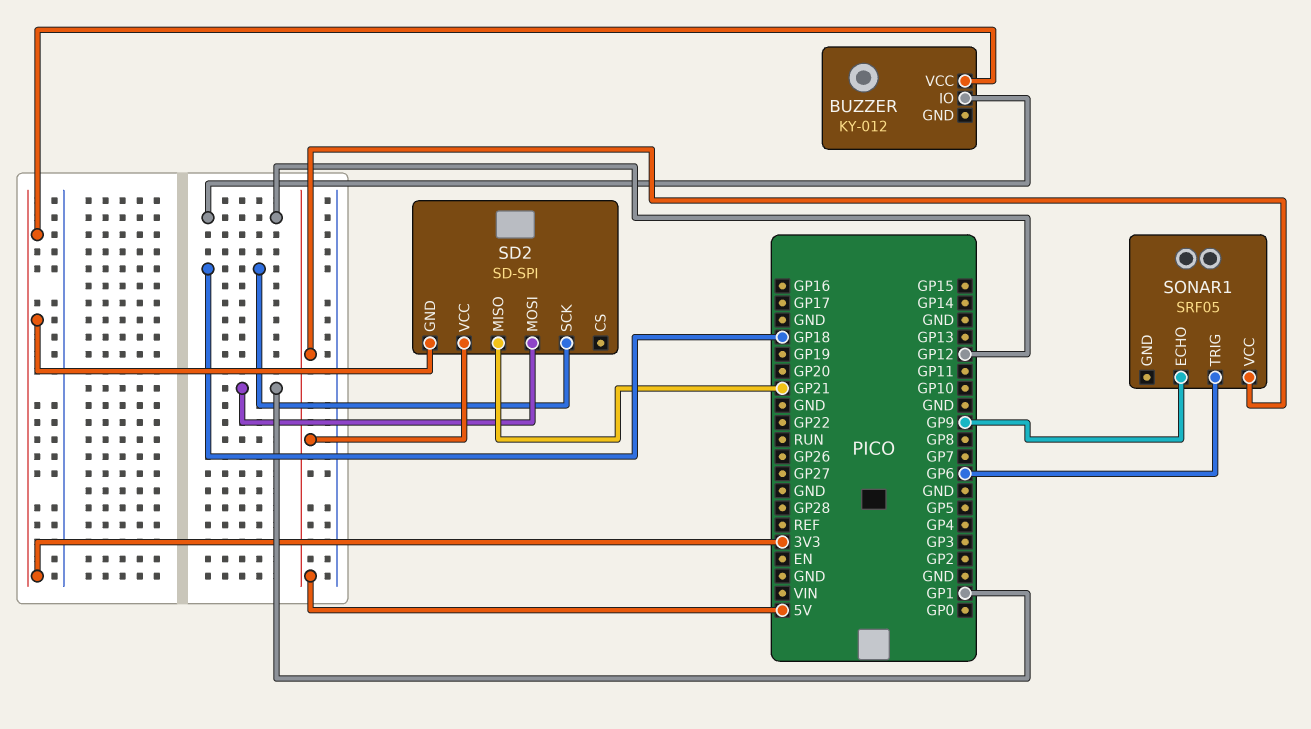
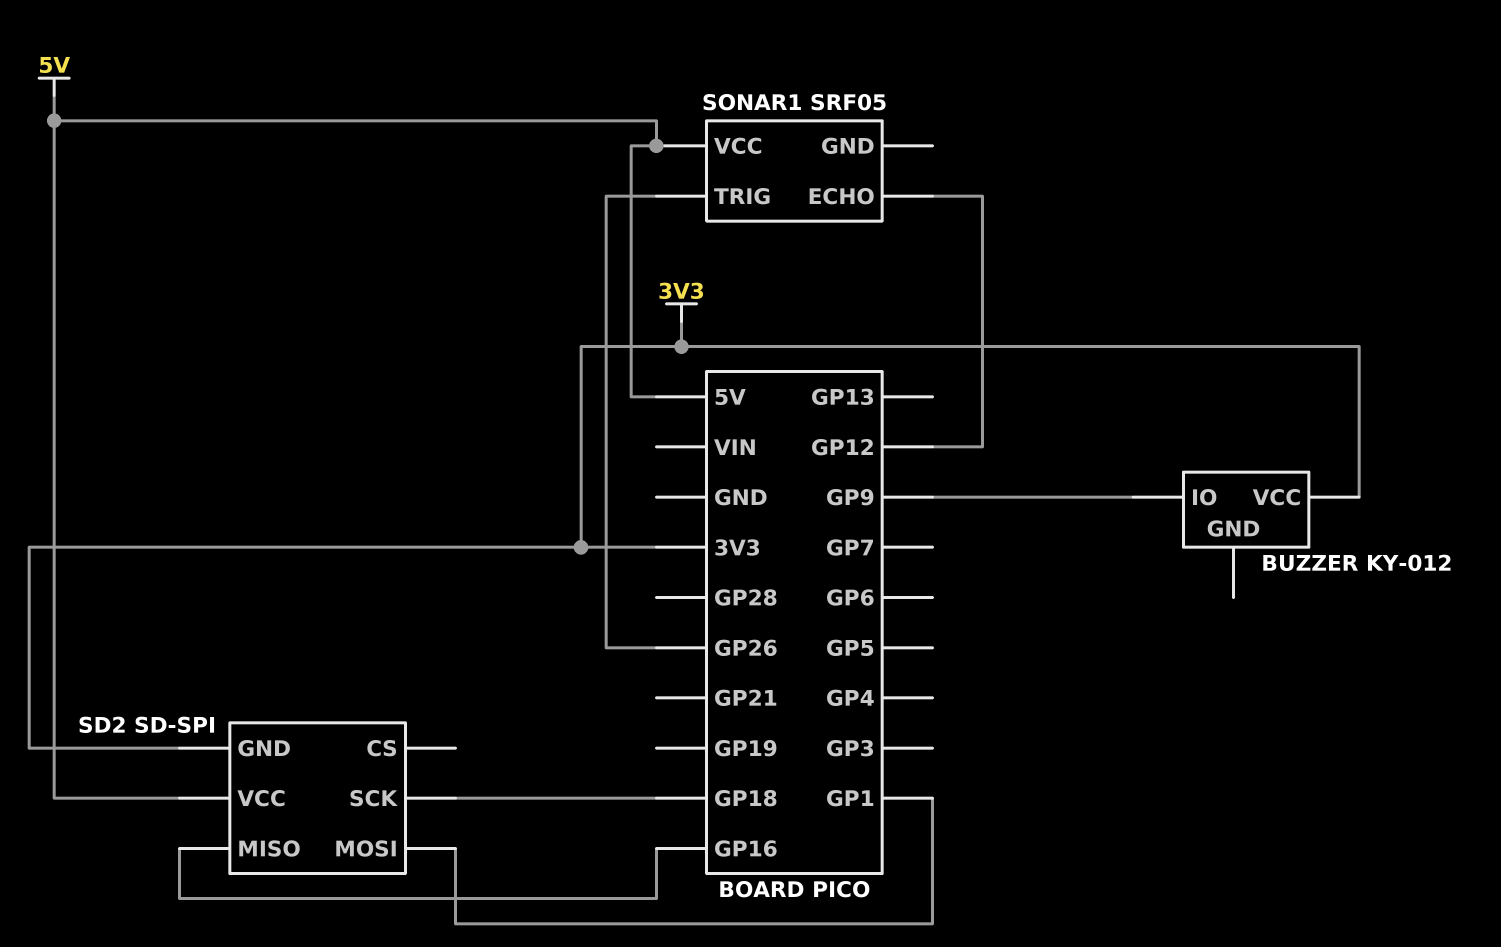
BUZZER pin IO: GP12 -> GP9
SD2 pin MISO: GP21 -> GP16
SONAR1 pin ECHO: GP9 -> GP12
SONAR1 pin TRIG: GP6 -> GP26

